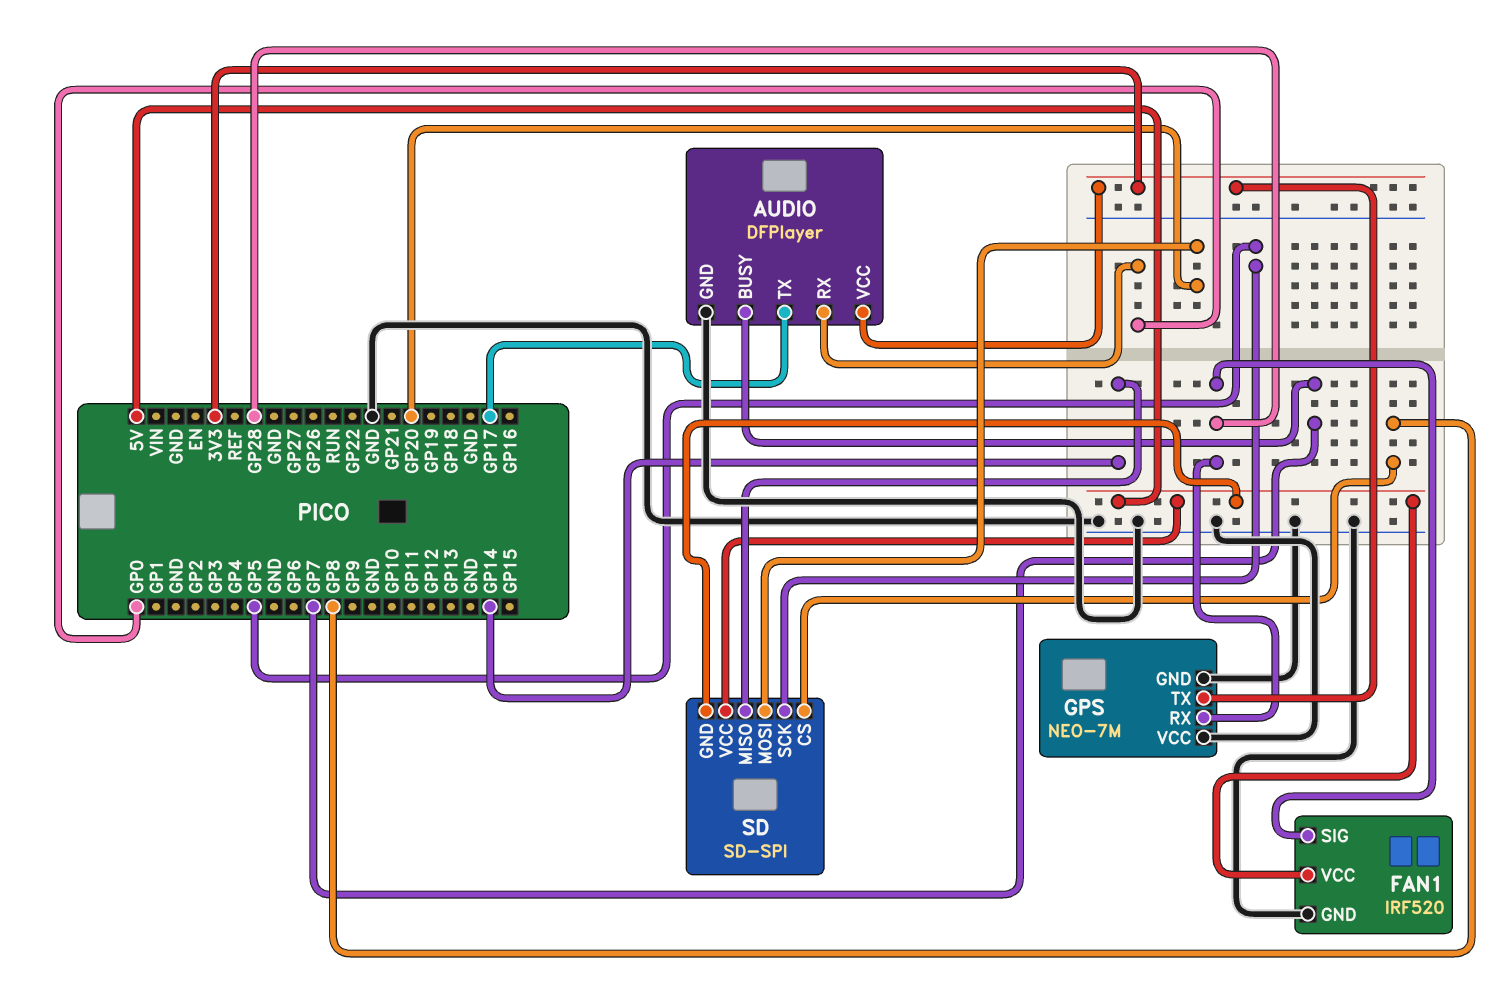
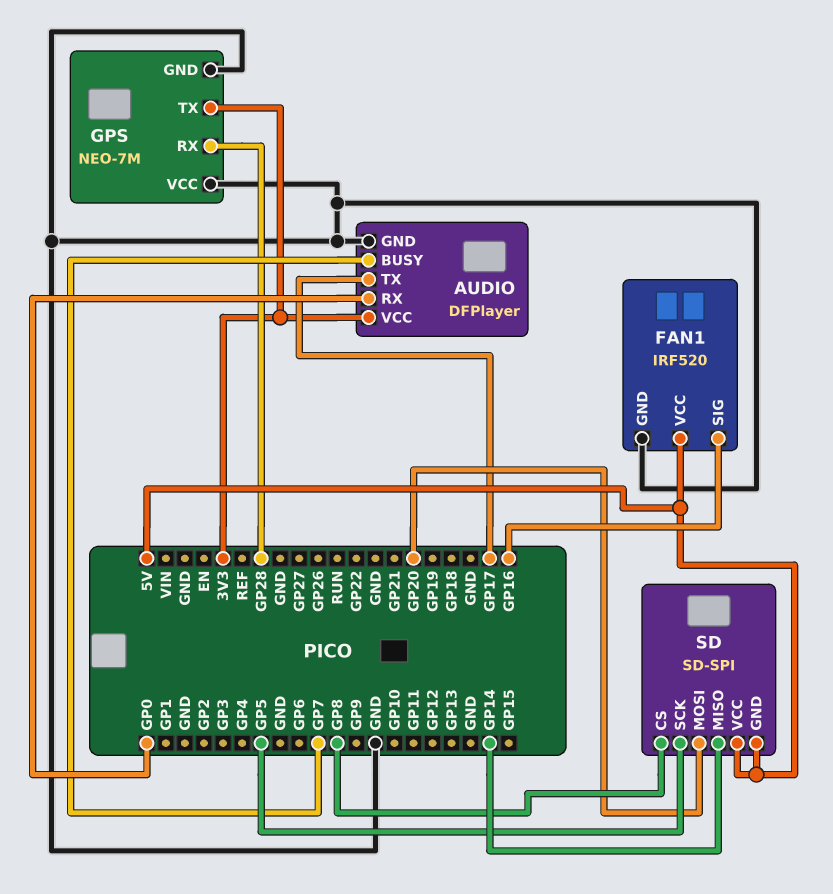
FAN1 pin SIG: GP28 -> GP16

